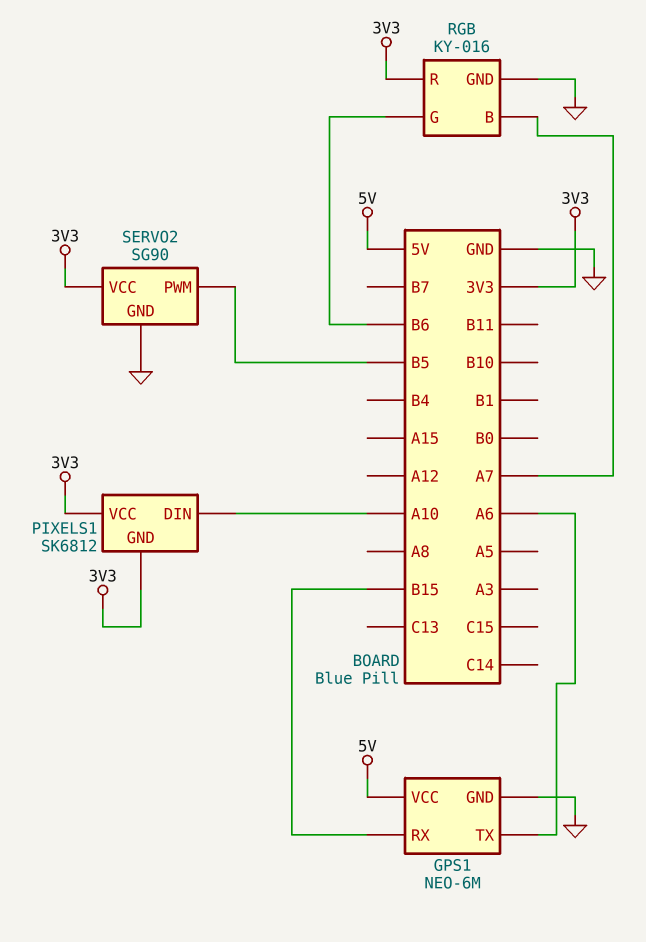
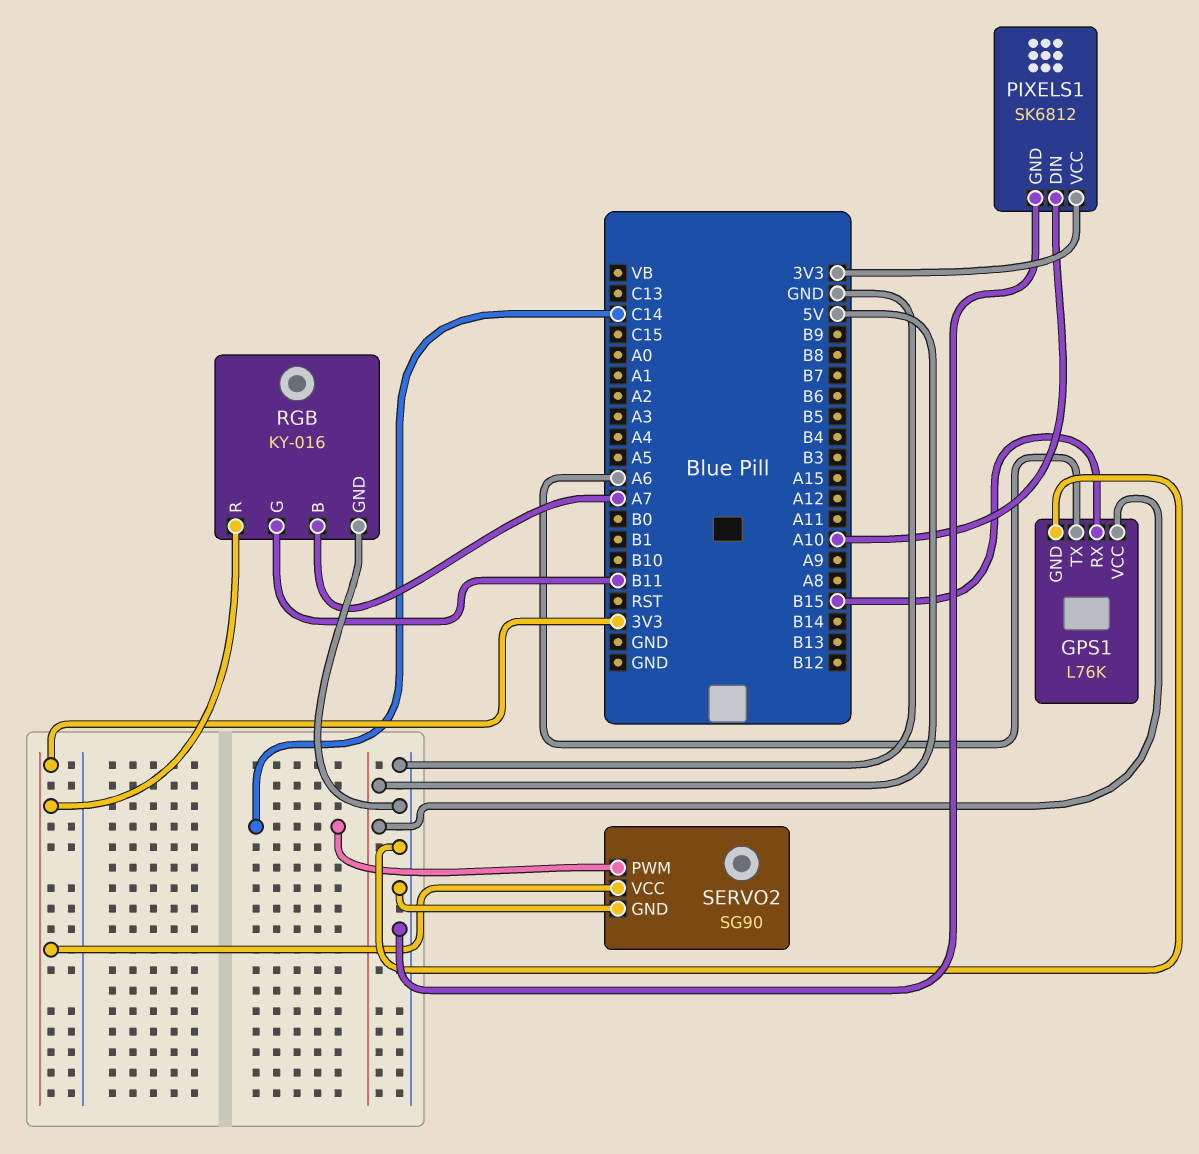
GPS1: NEO-6M -> L76K
PIXELS1 pin GND: 3V3 -> GND
RGB pin G: B6 -> B11
SERVO2 pin PWM: B5 -> C14

